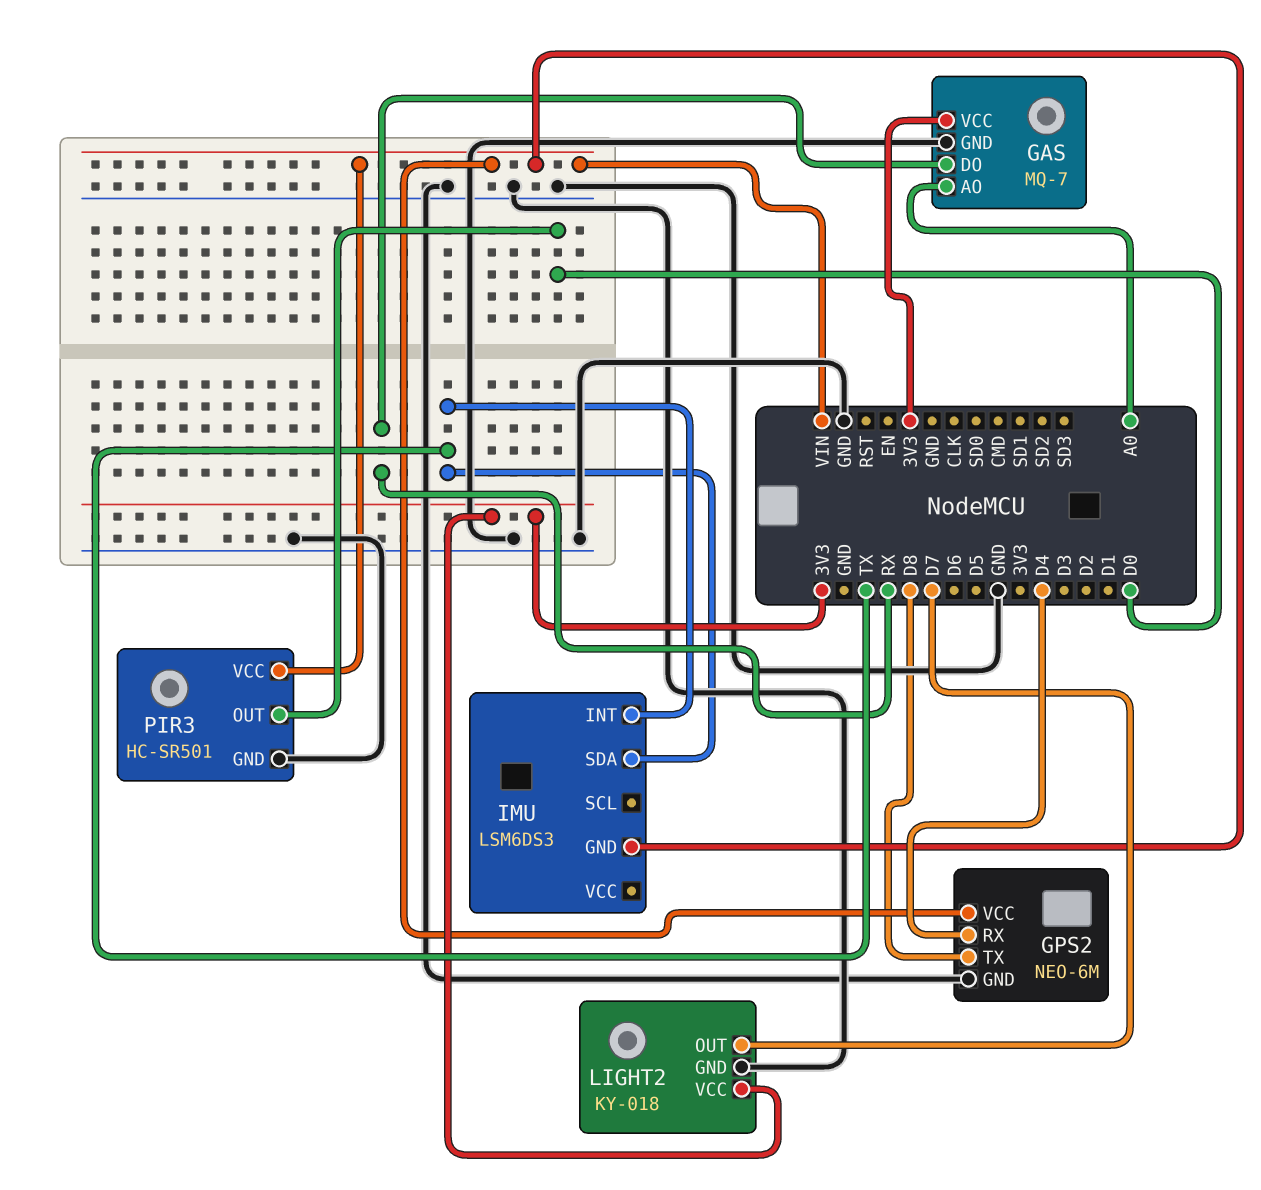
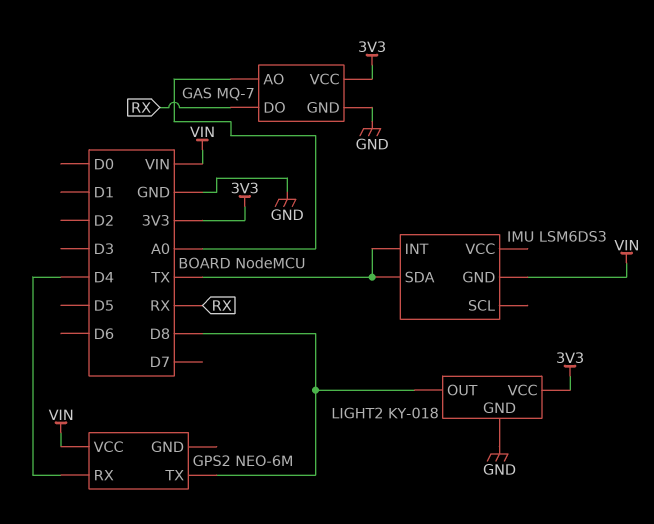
GPS2 pin GND: GND -> none
LIGHT2 pin OUT: D7 -> D8
PIR3: HC-SR501 -> none
PIR3 pin GND: GND -> none
PIR3 pin OUT: D0 -> none
PIR3 pin VCC: VIN -> none

